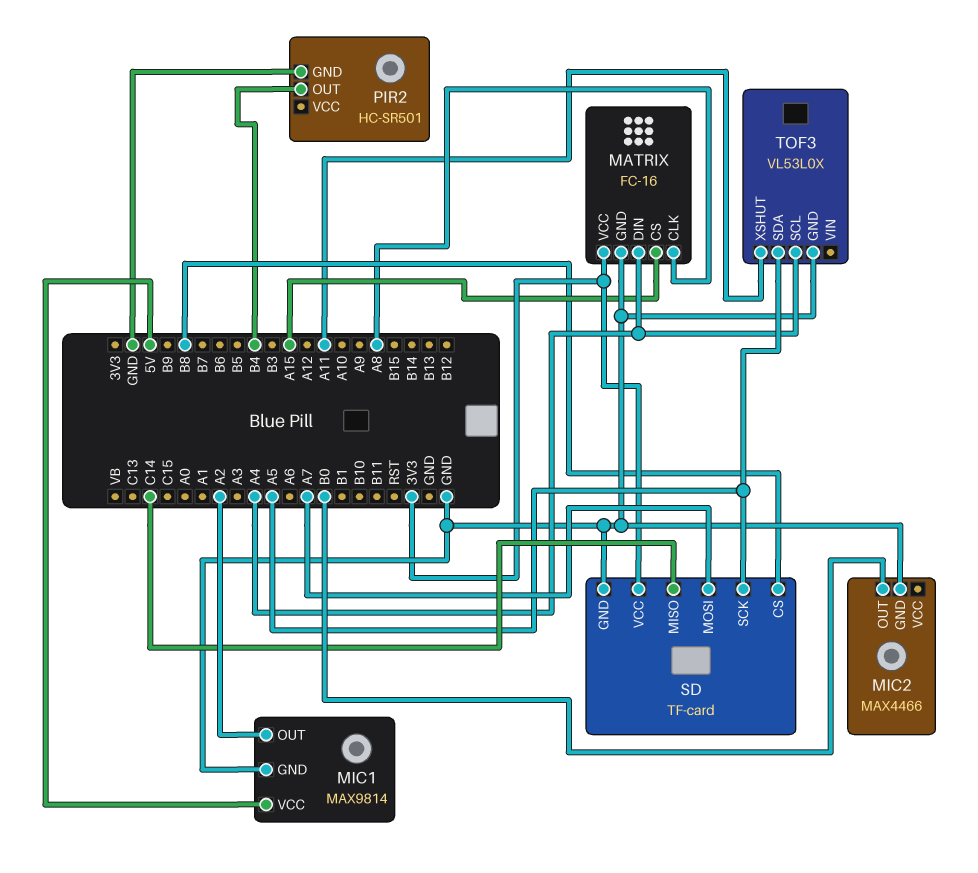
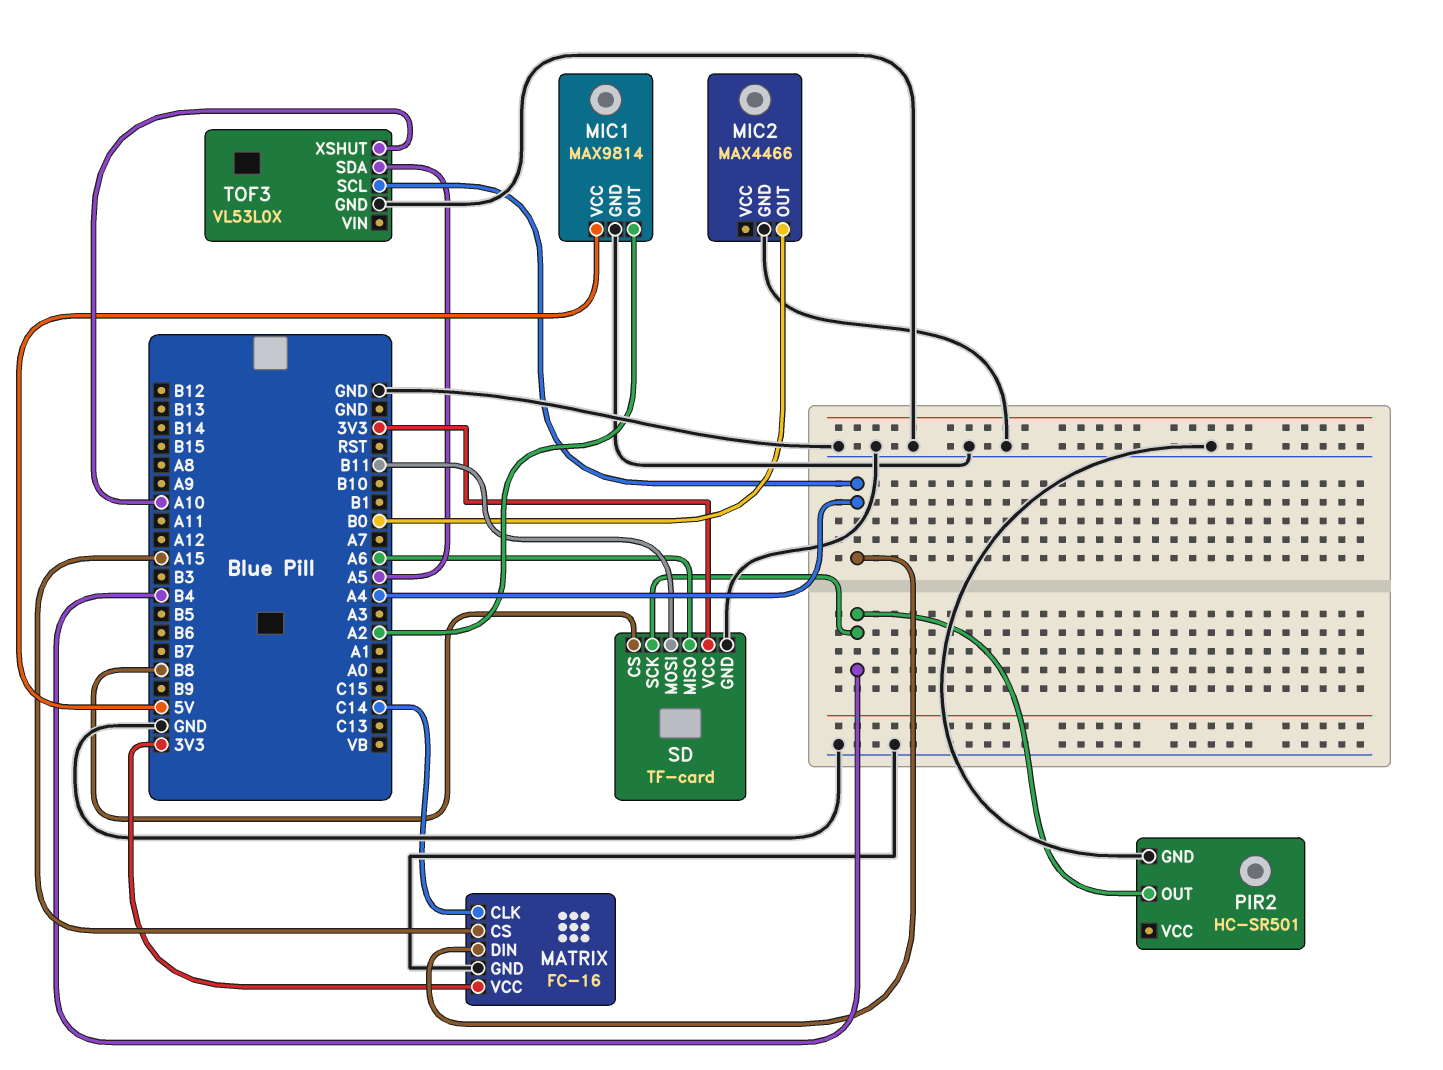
MATRIX pin CLK: A8 -> C14
SD pin MISO: C14 -> A6
SD pin MOSI: A7 -> B11
SD pin SCK: A5 -> B4
TOF3 pin XSHUT: A11 -> A10

